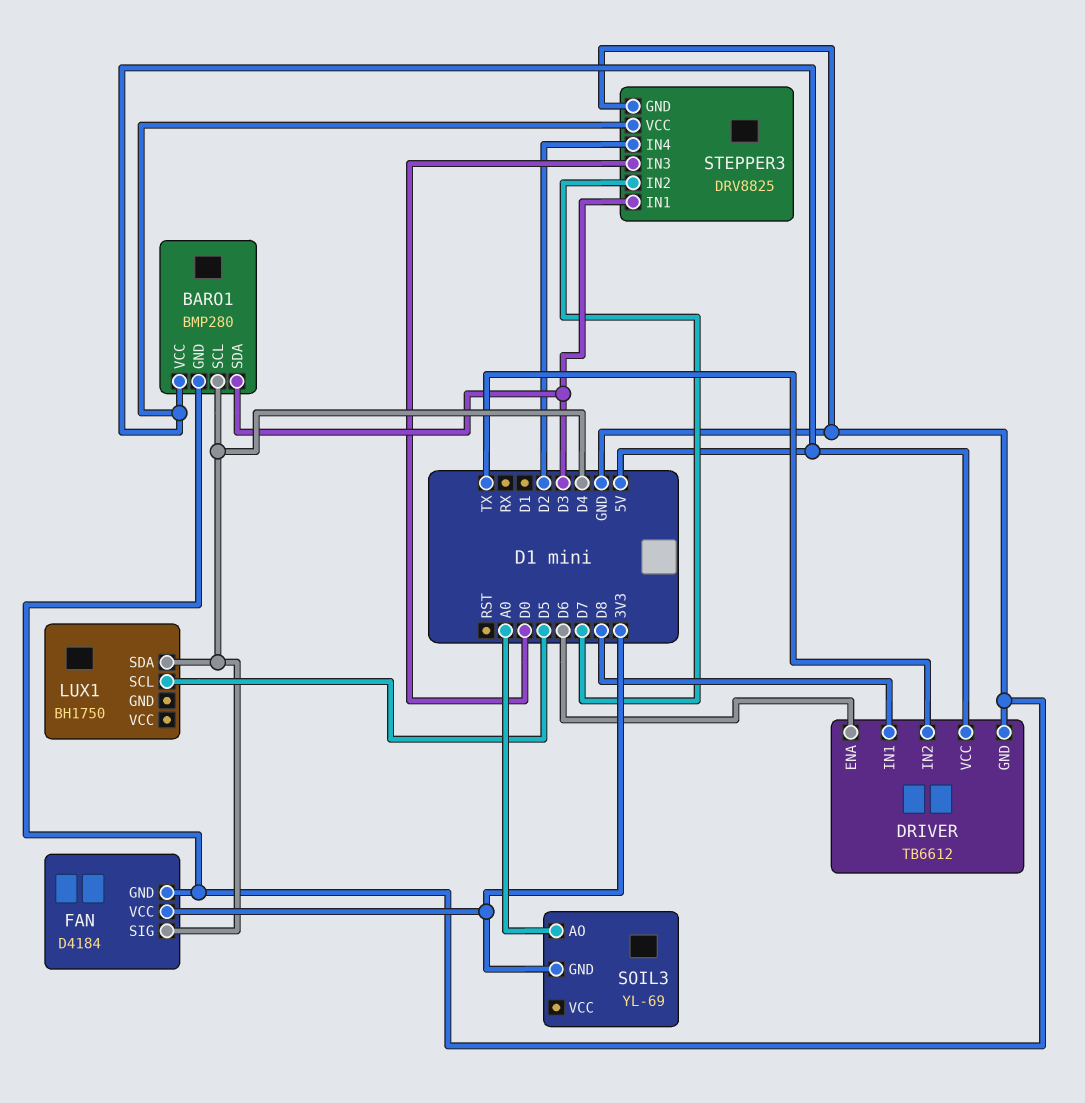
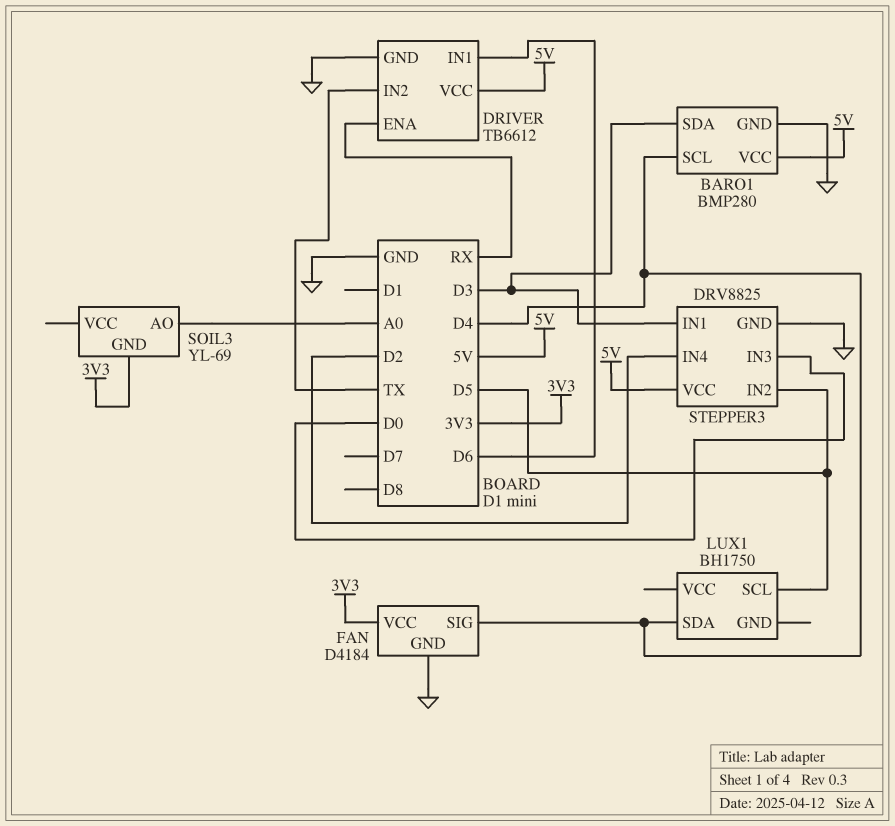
DRIVER pin ENA: D6 -> RX
DRIVER pin IN1: D8 -> D6
STEPPER3 pin IN2: D7 -> D5

